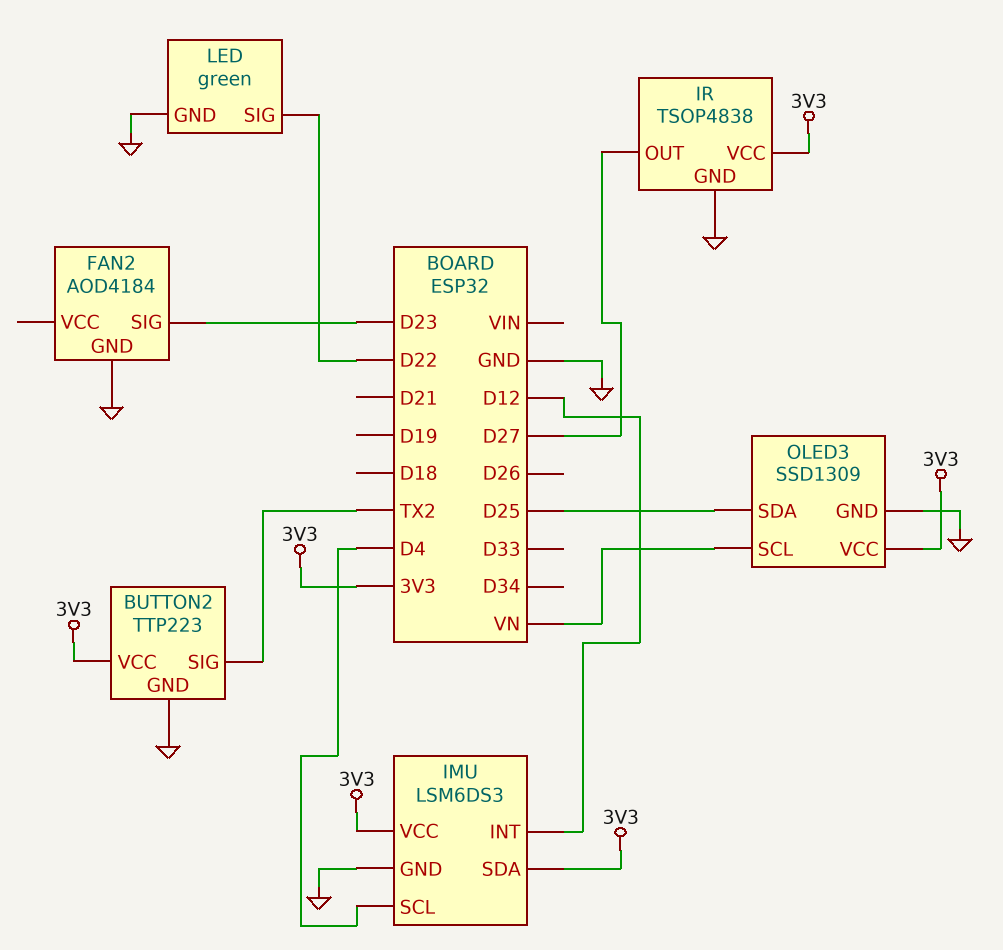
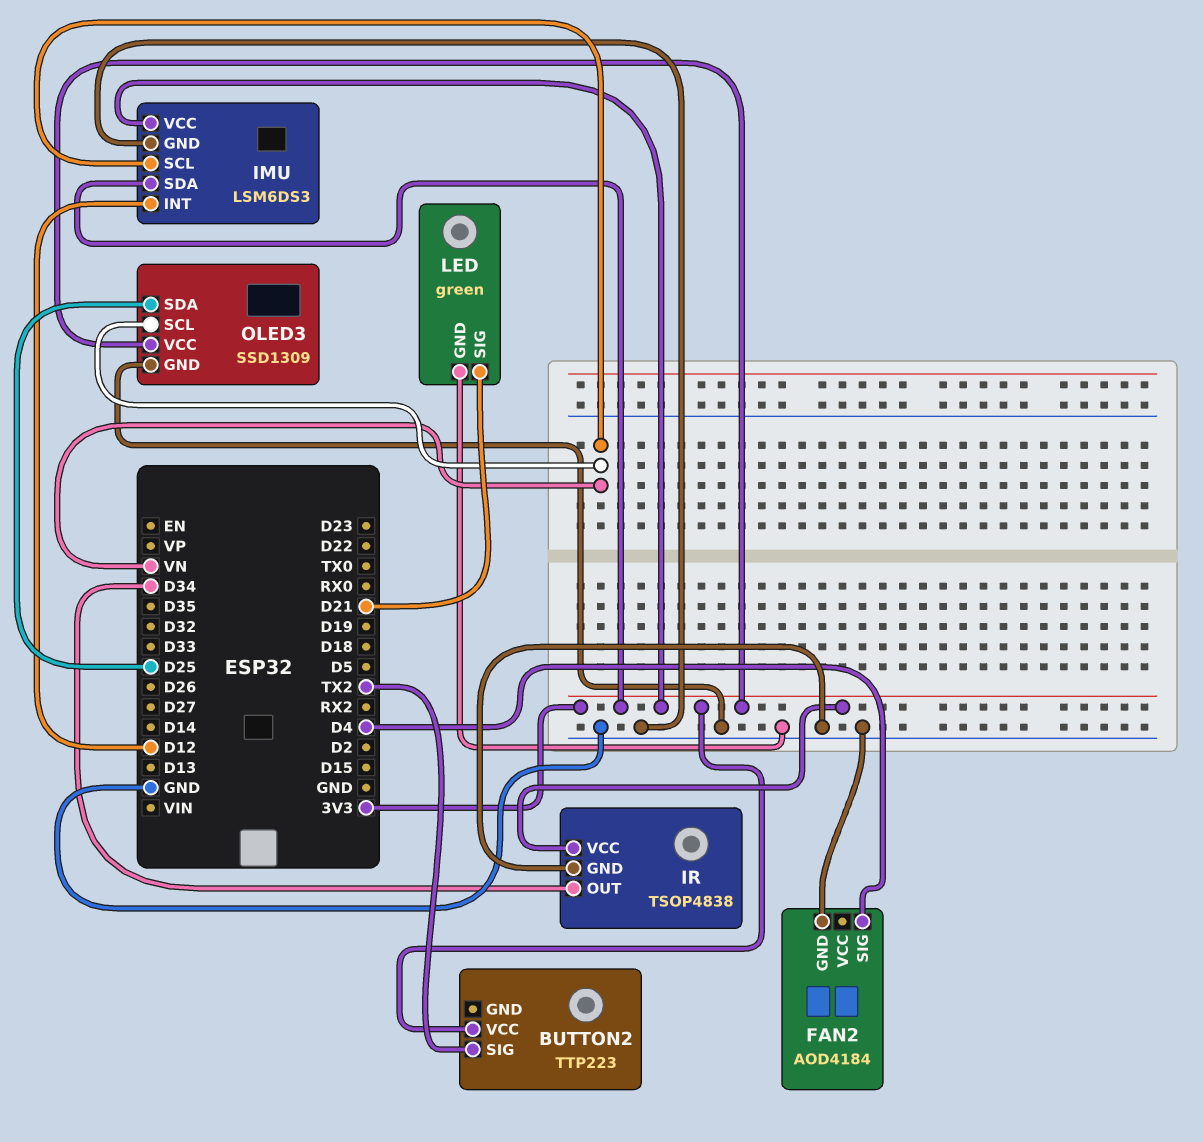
BUTTON2 pin GND: GND -> none
FAN2 pin SIG: D23 -> D4
IMU pin SCL: D4 -> VN
IR pin OUT: D27 -> D34
LED pin SIG: D22 -> D21

